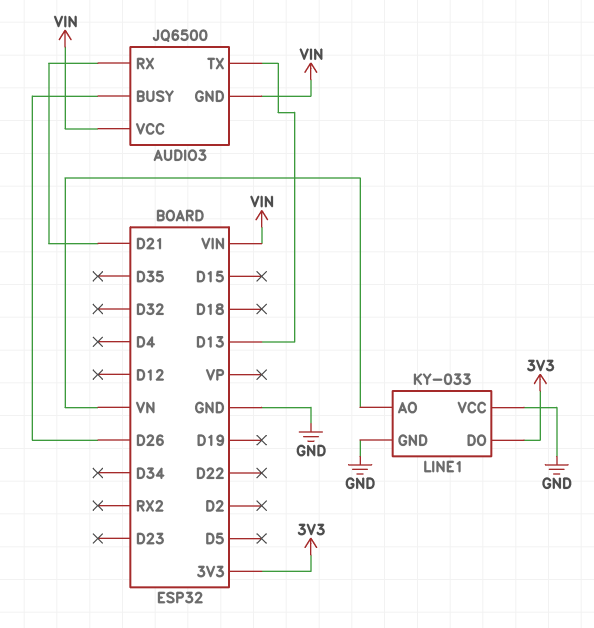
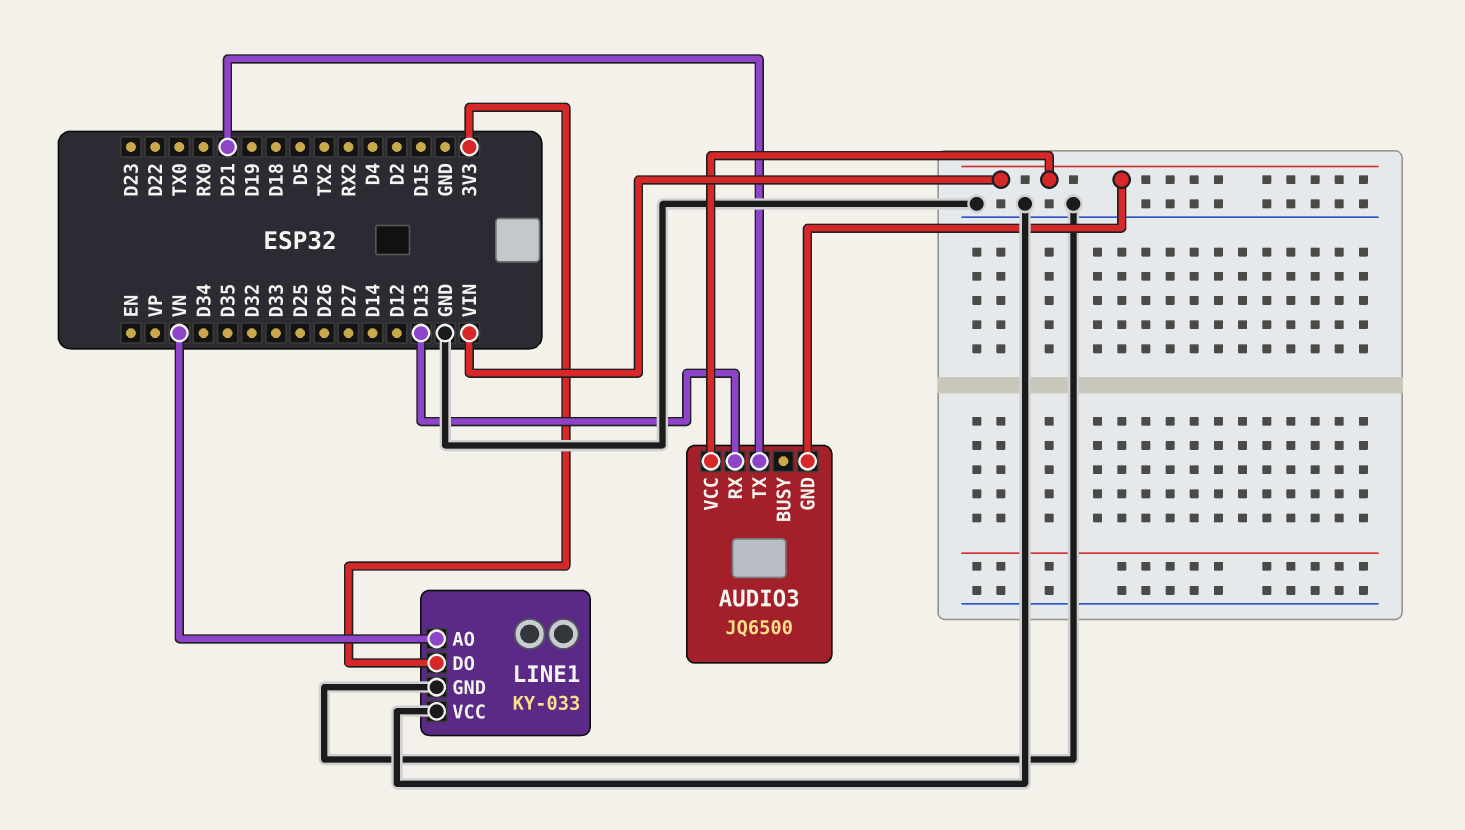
AUDIO3 pin BUSY: D26 -> none
AUDIO3 pin RX: D21 -> D13
AUDIO3 pin TX: D13 -> D21

